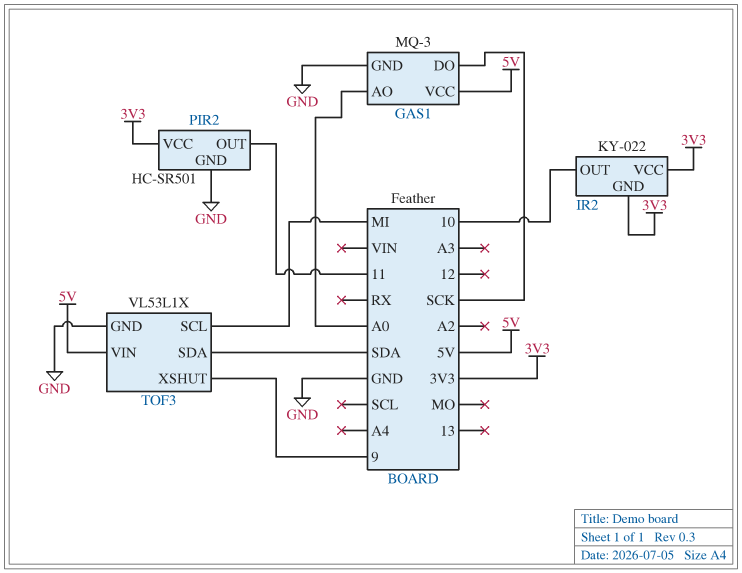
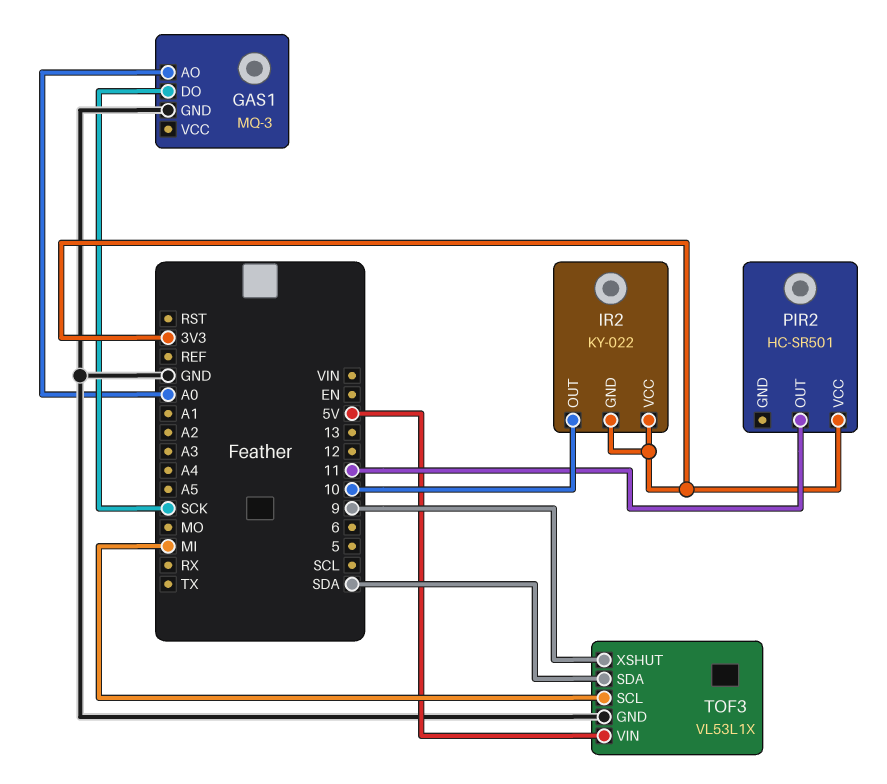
GAS1 pin VCC: 5V -> none
PIR2 pin GND: GND -> none

